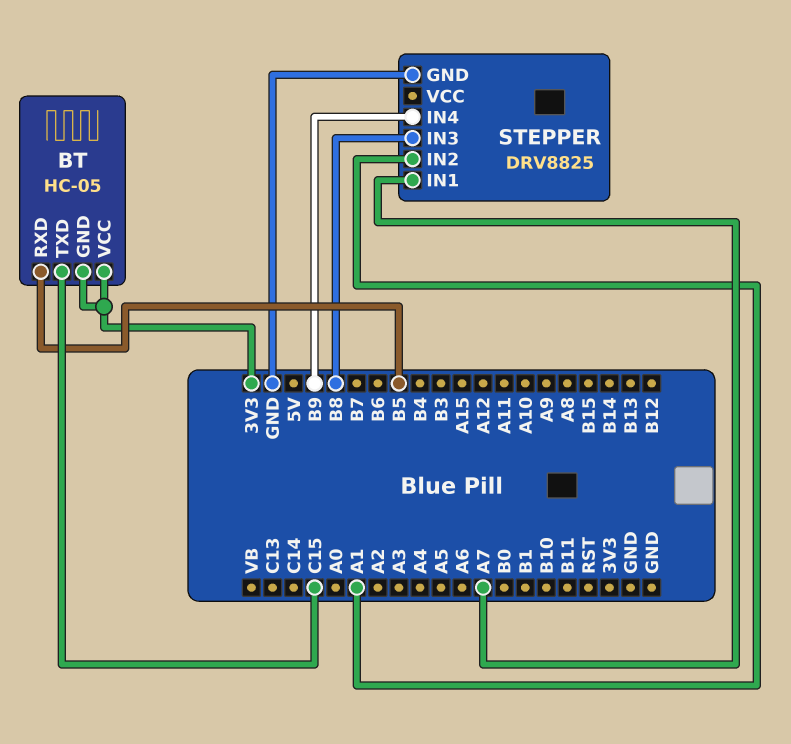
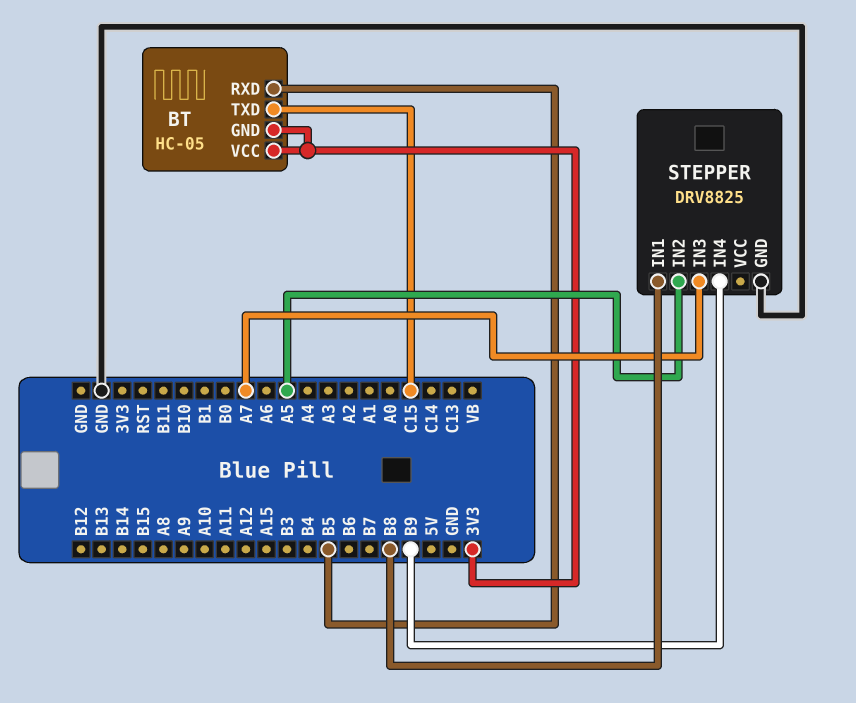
STEPPER pin IN1: A7 -> B8
STEPPER pin IN2: A1 -> A5
STEPPER pin IN3: B8 -> A7

